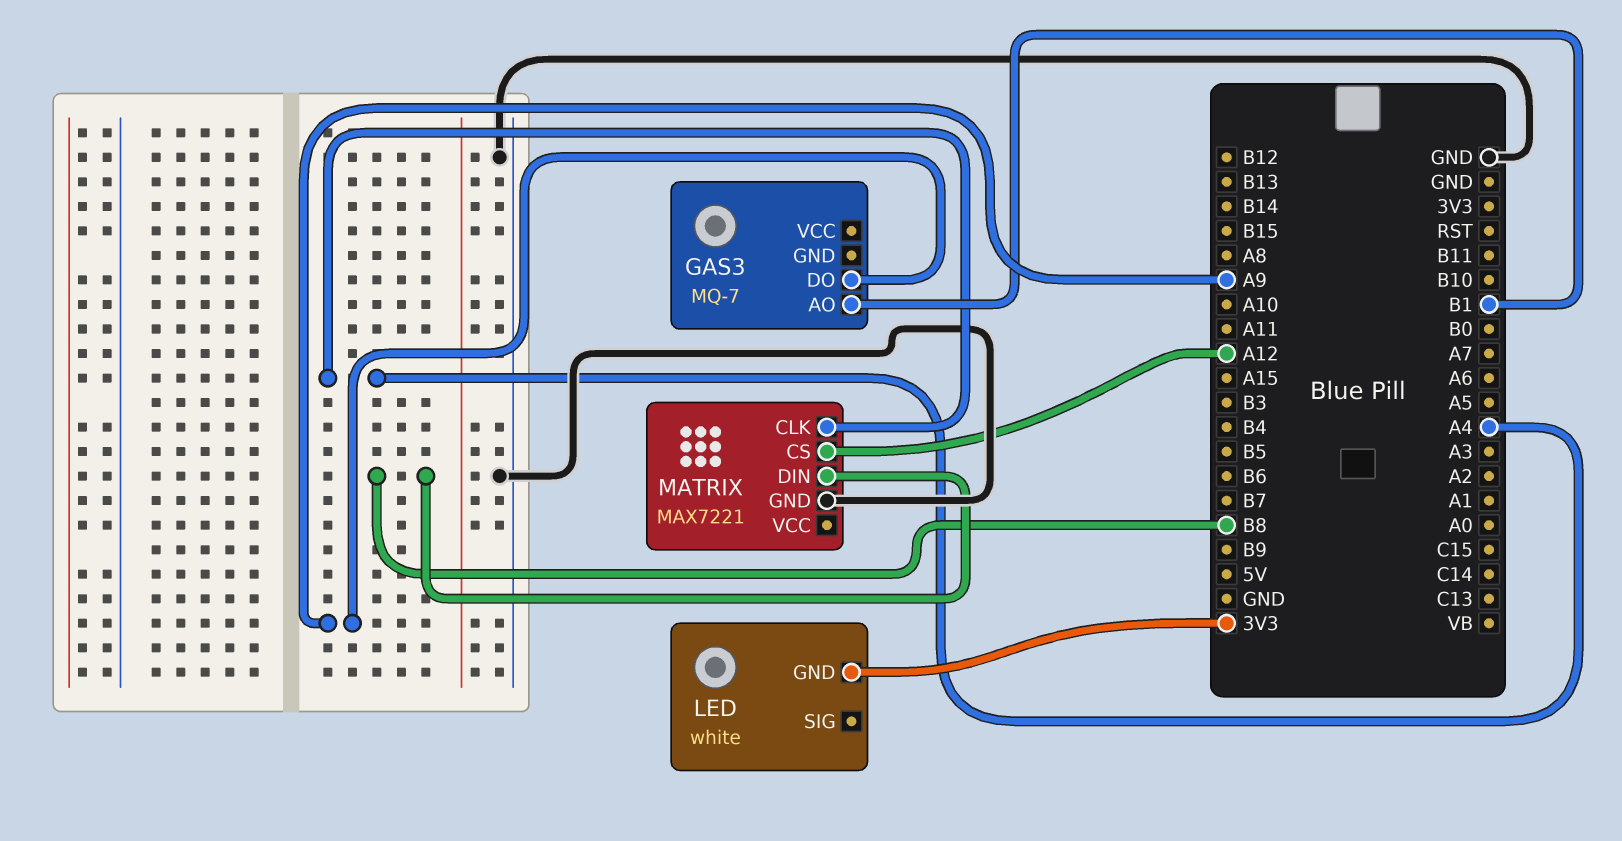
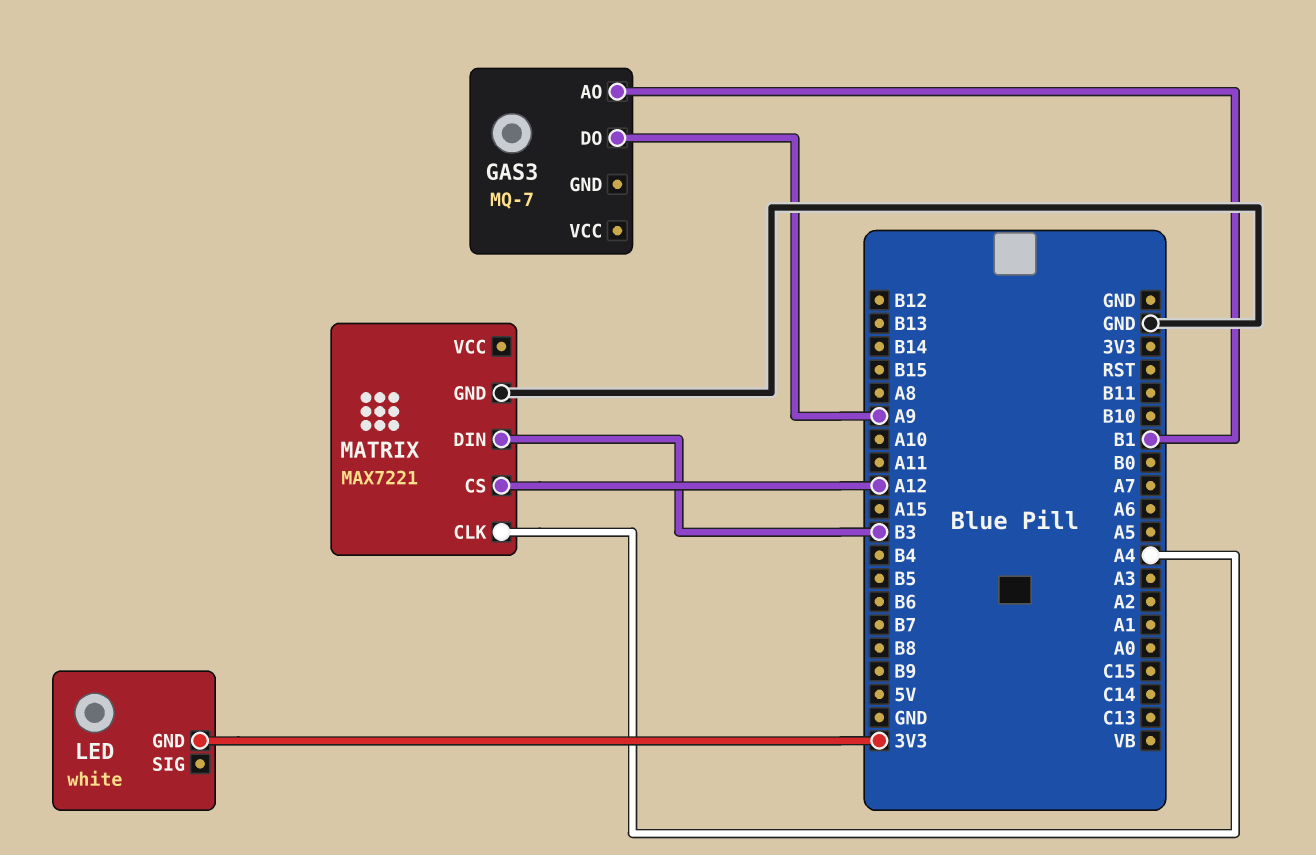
MATRIX pin DIN: B8 -> B3

